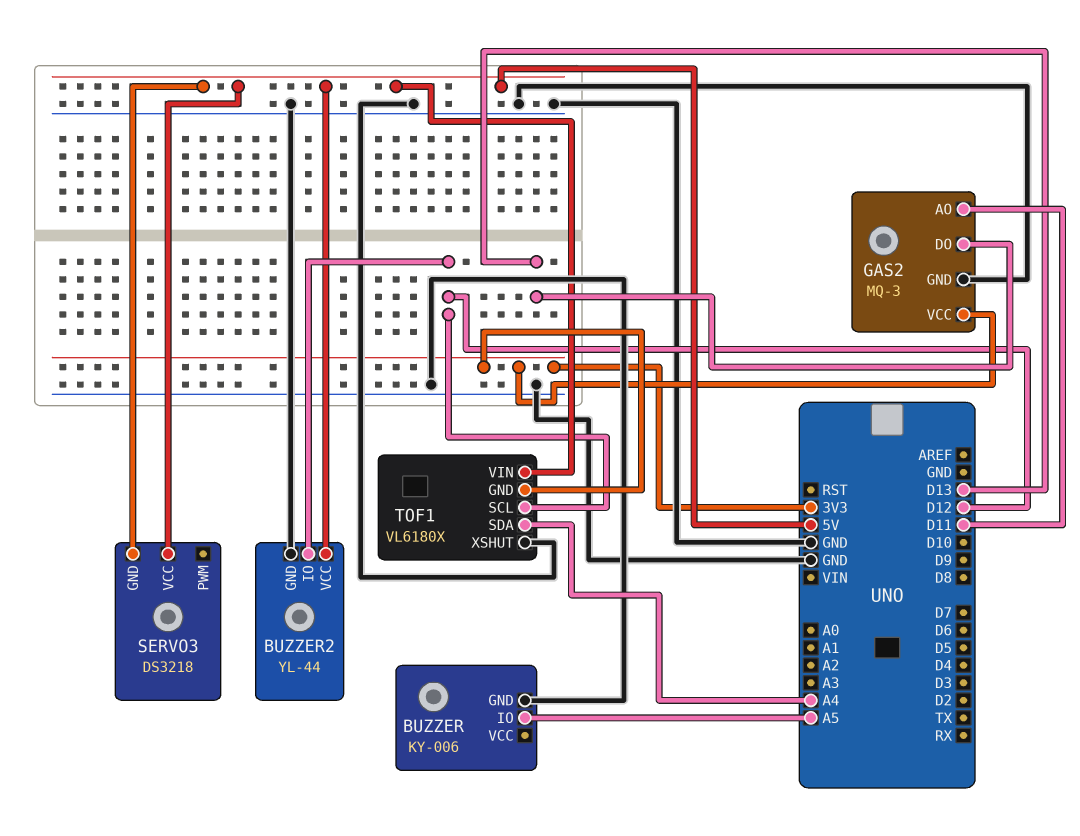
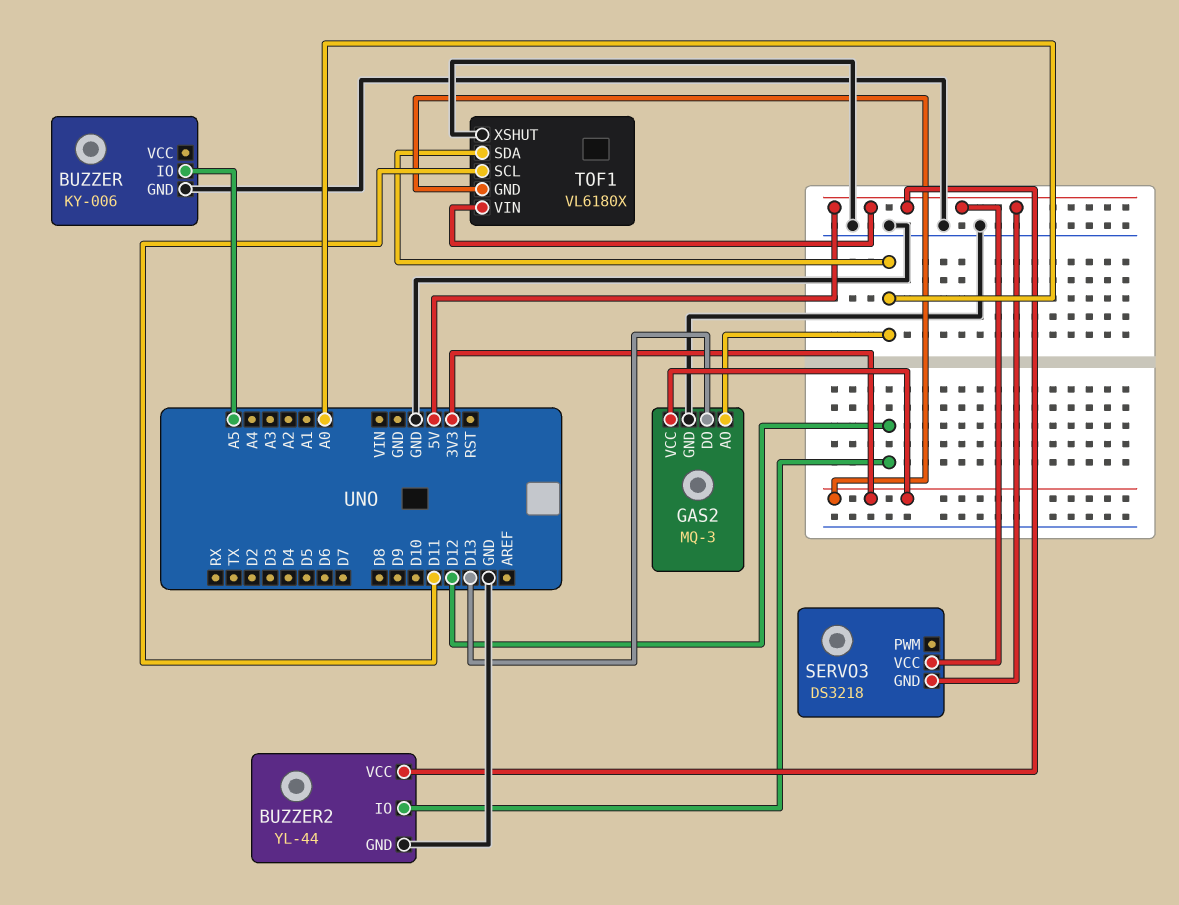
GAS2 pin AO: D11 -> A0
TOF1 pin SCL: D12 -> D11
TOF1 pin SDA: A4 -> A0

